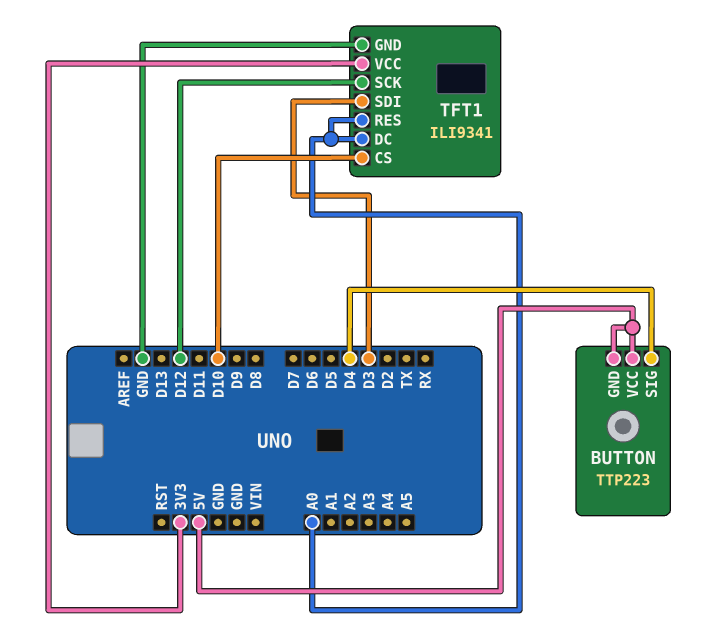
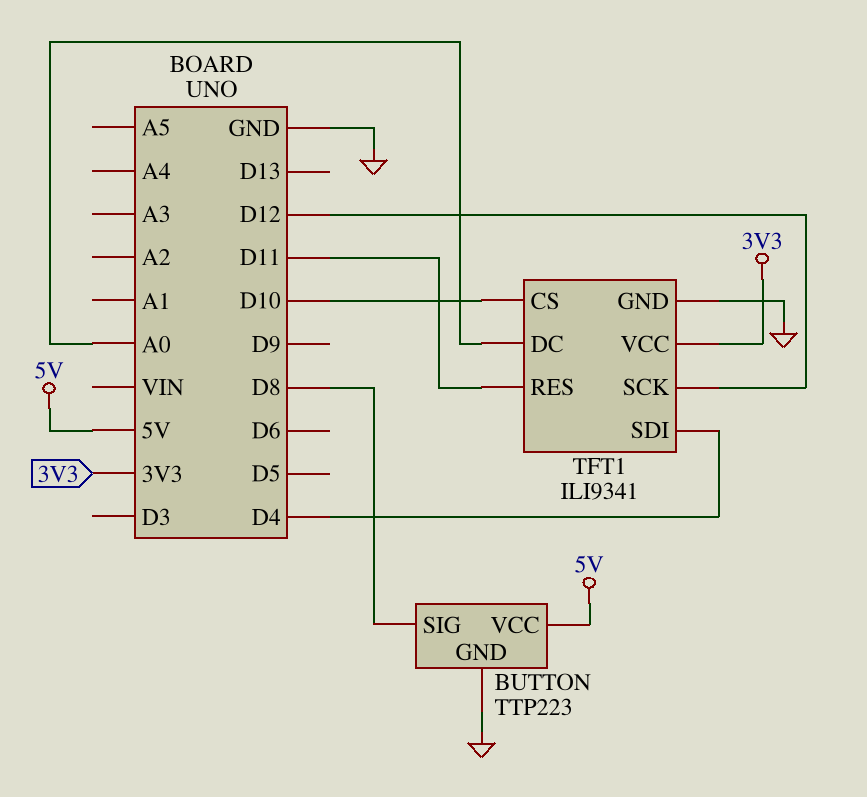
BUTTON pin GND: 5V -> GND
BUTTON pin SIG: D4 -> D8
TFT1 pin RES: A0 -> D11
TFT1 pin SDI: D3 -> D4

